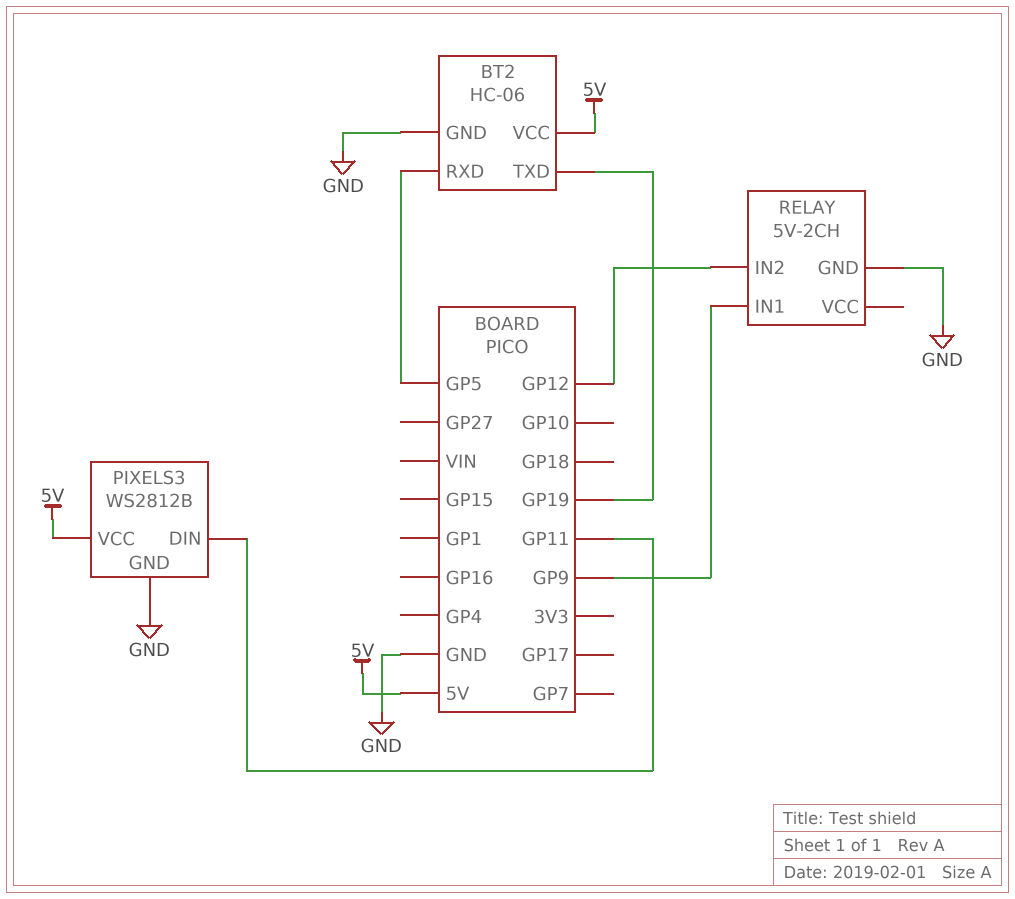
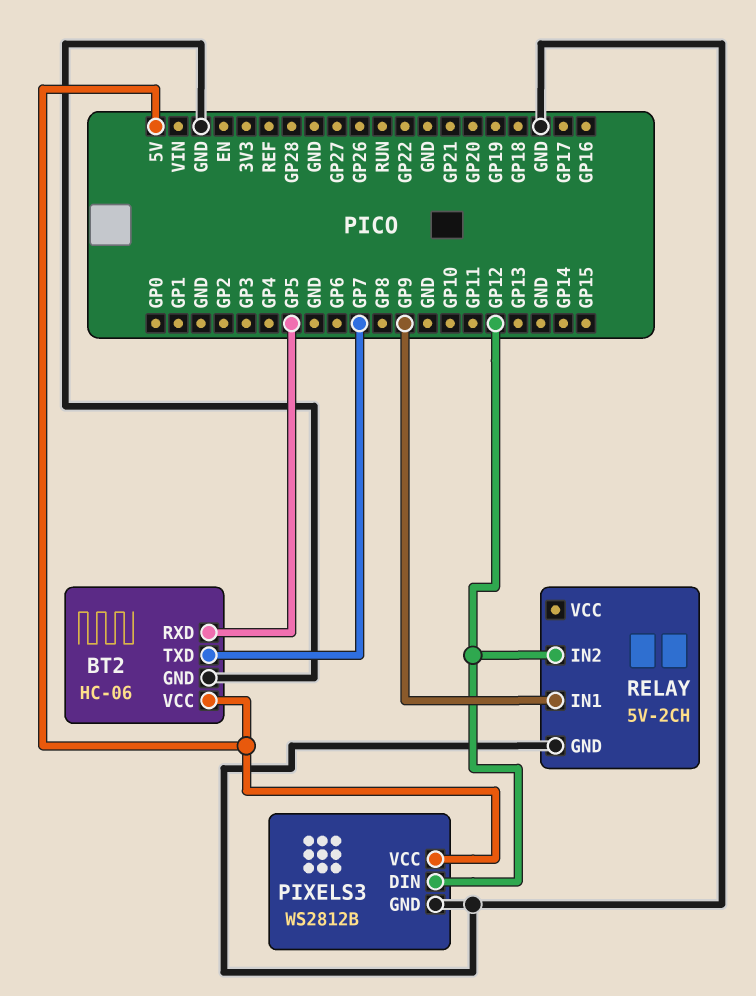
BT2 pin TXD: GP19 -> GP7
PIXELS3 pin DIN: GP11 -> GP12

